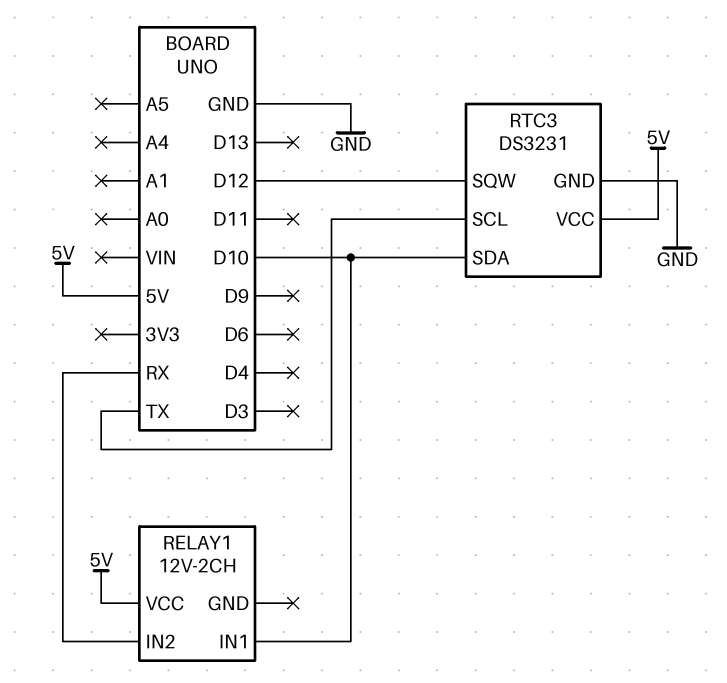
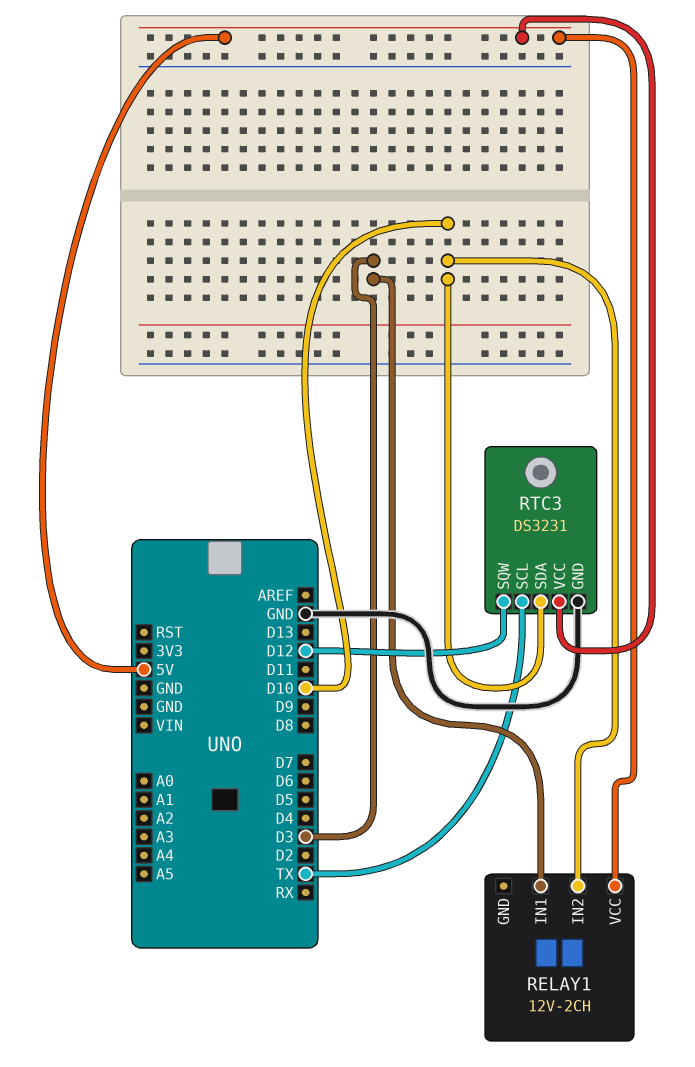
RELAY1 pin IN1: D10 -> D3
RELAY1 pin IN2: RX -> D10

